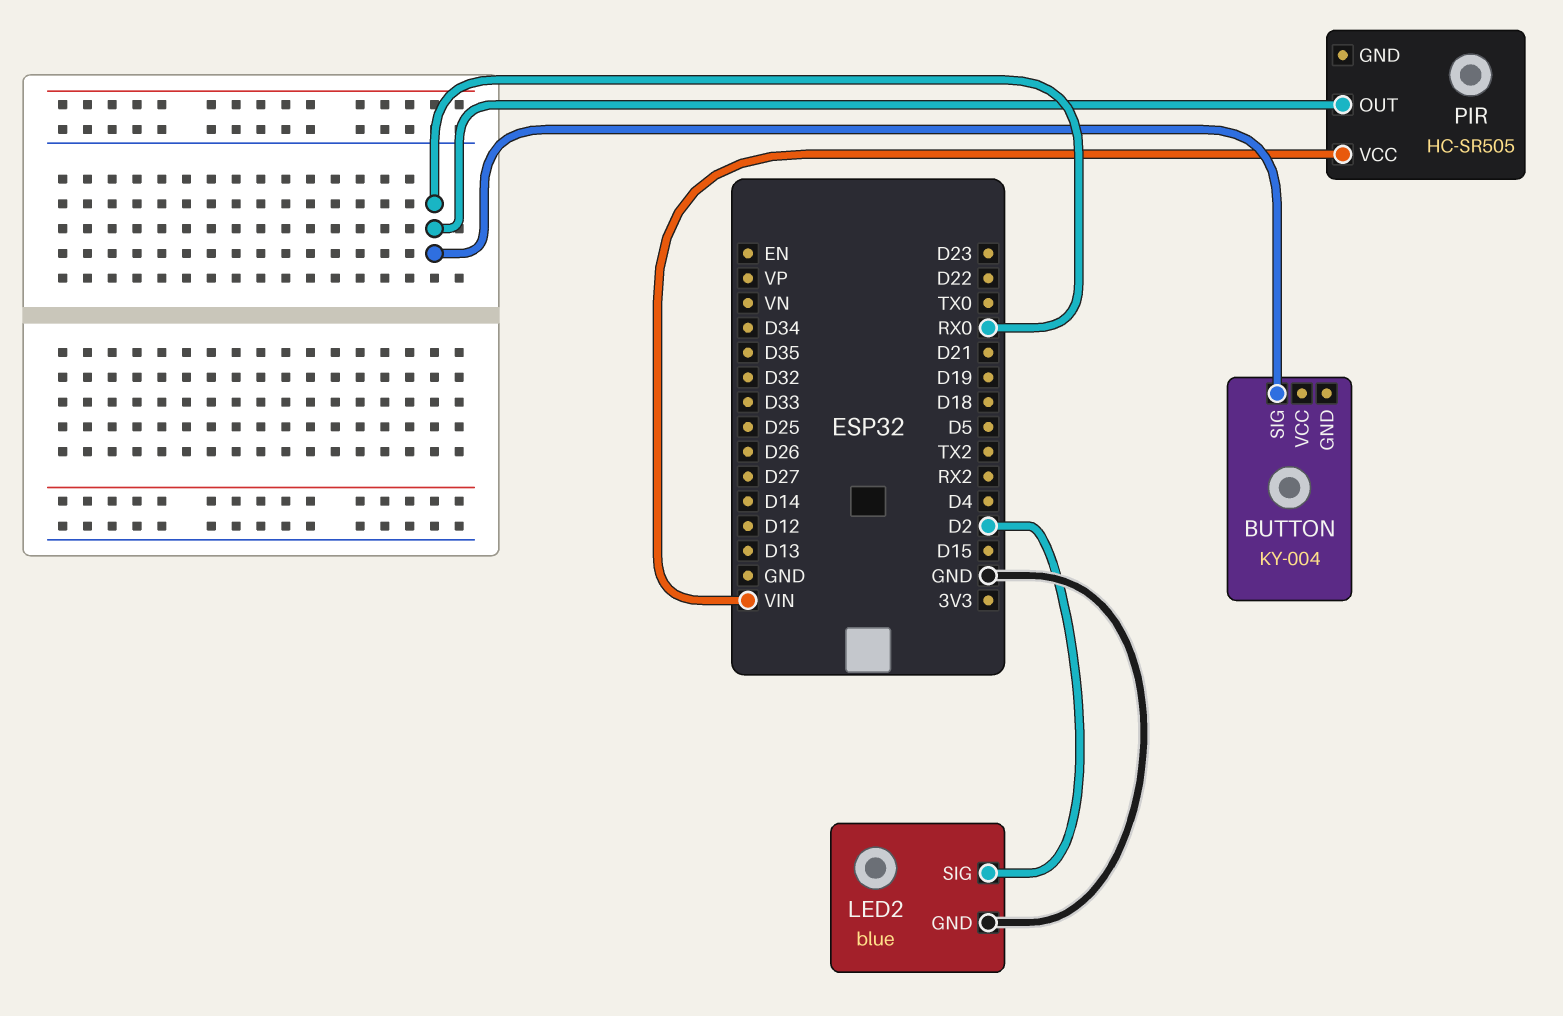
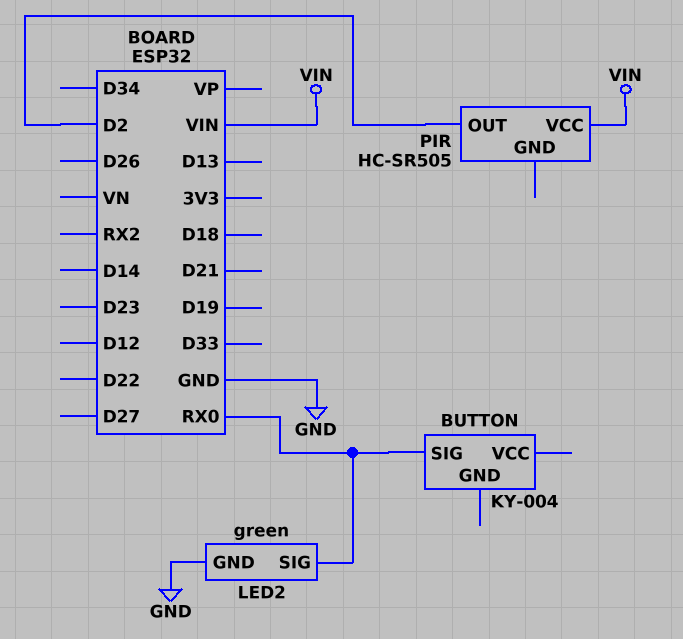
LED2: blue -> green
LED2 pin SIG: D2 -> RX0
PIR pin OUT: RX0 -> D2

